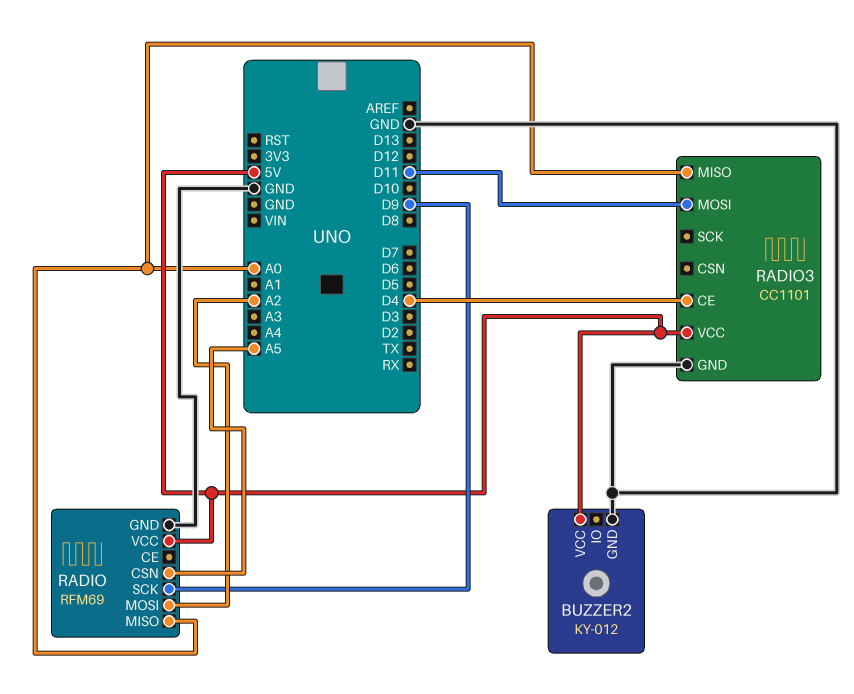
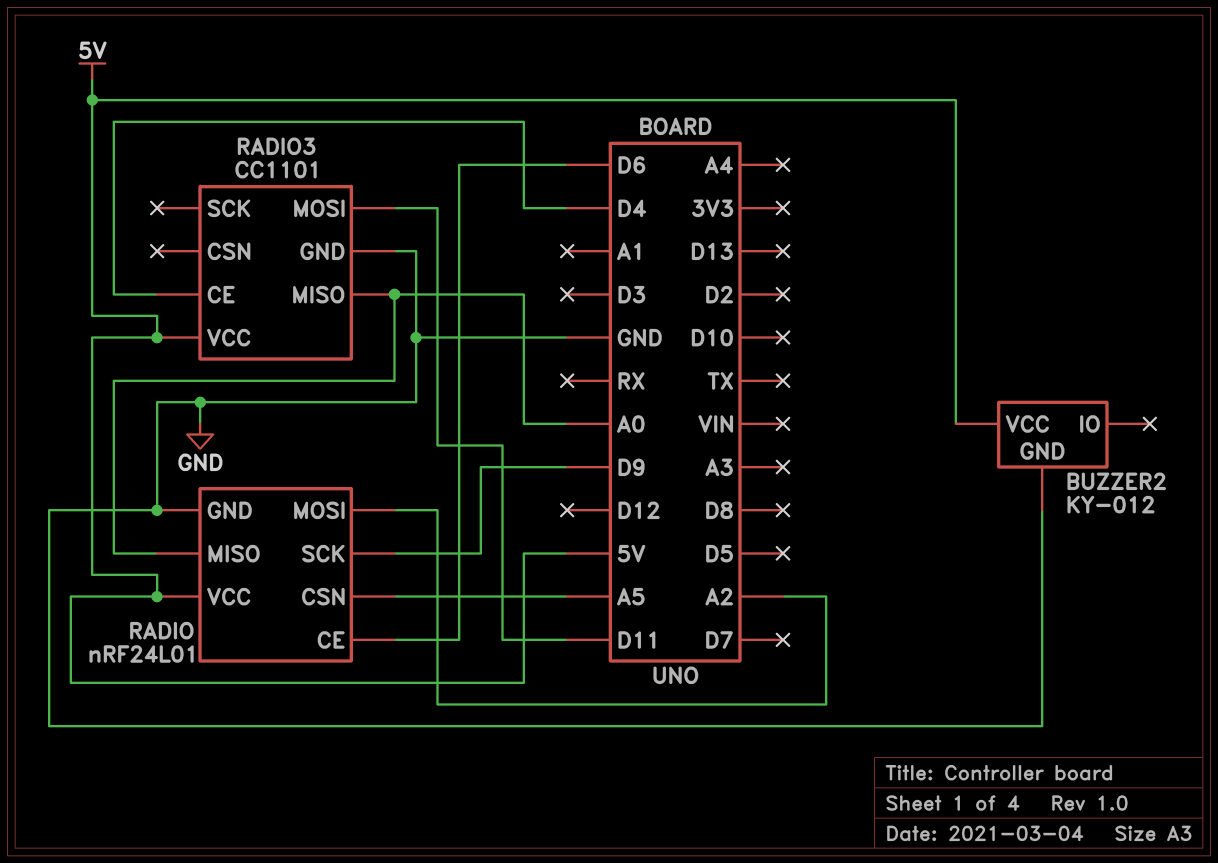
RADIO: RFM69 -> nRF24L01
RADIO pin CE: none -> D6

